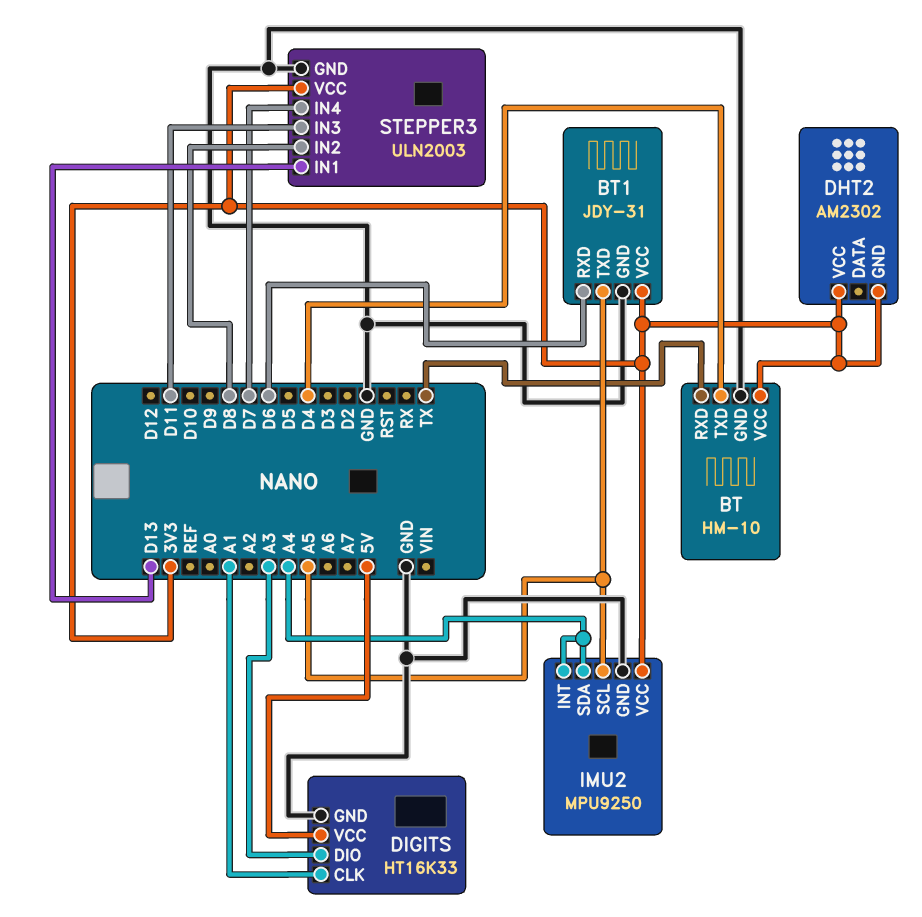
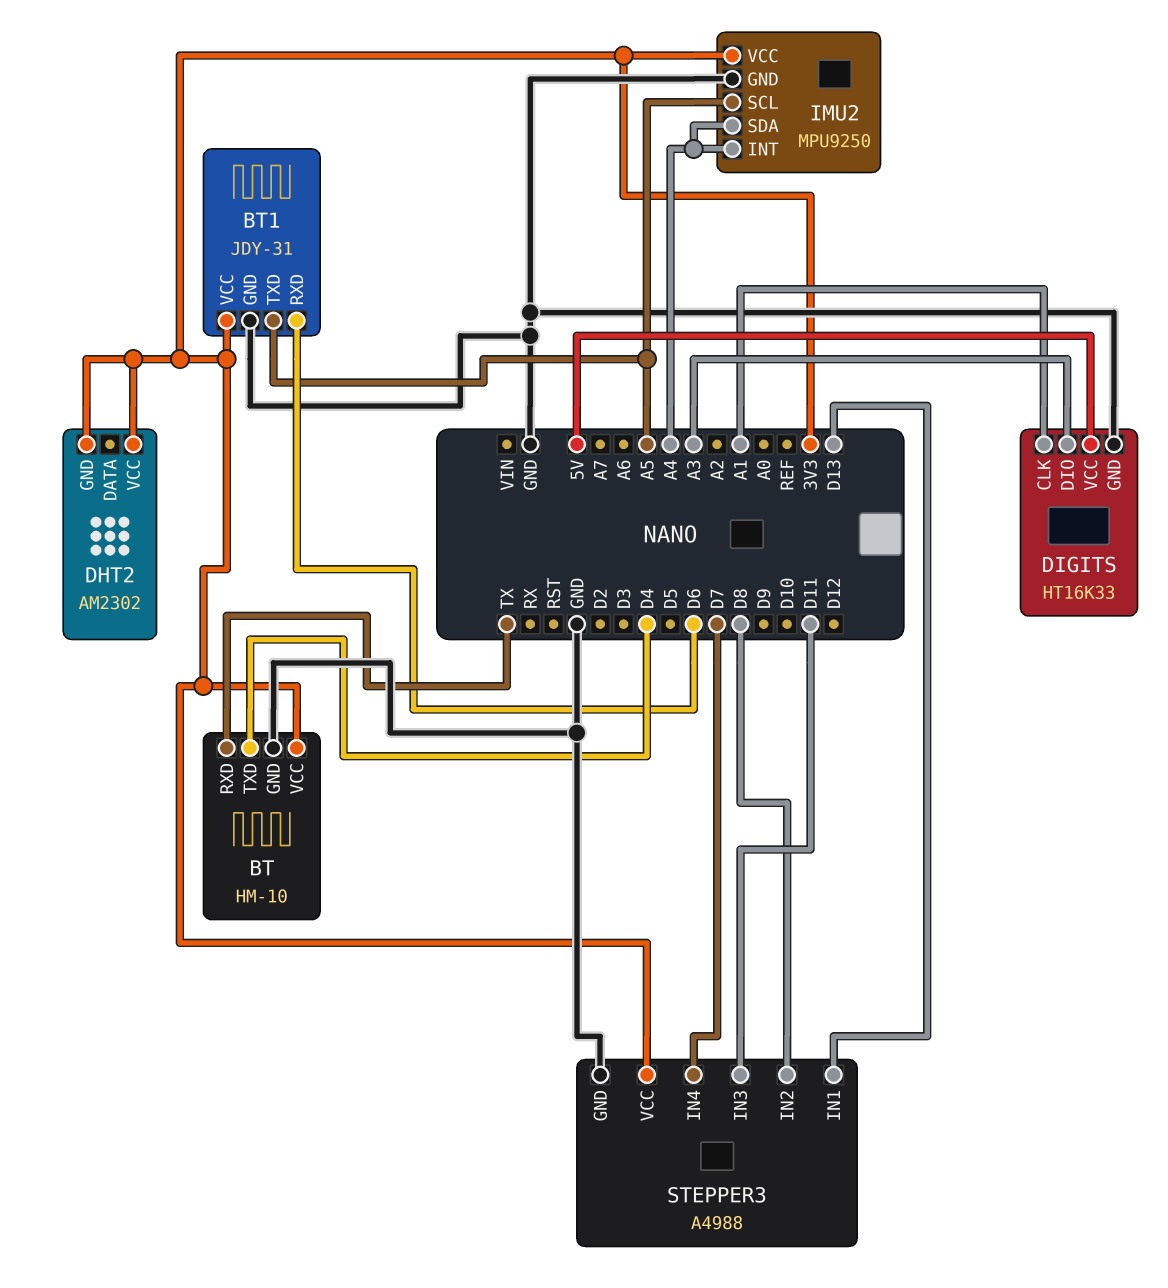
STEPPER3: ULN2003 -> A4988

